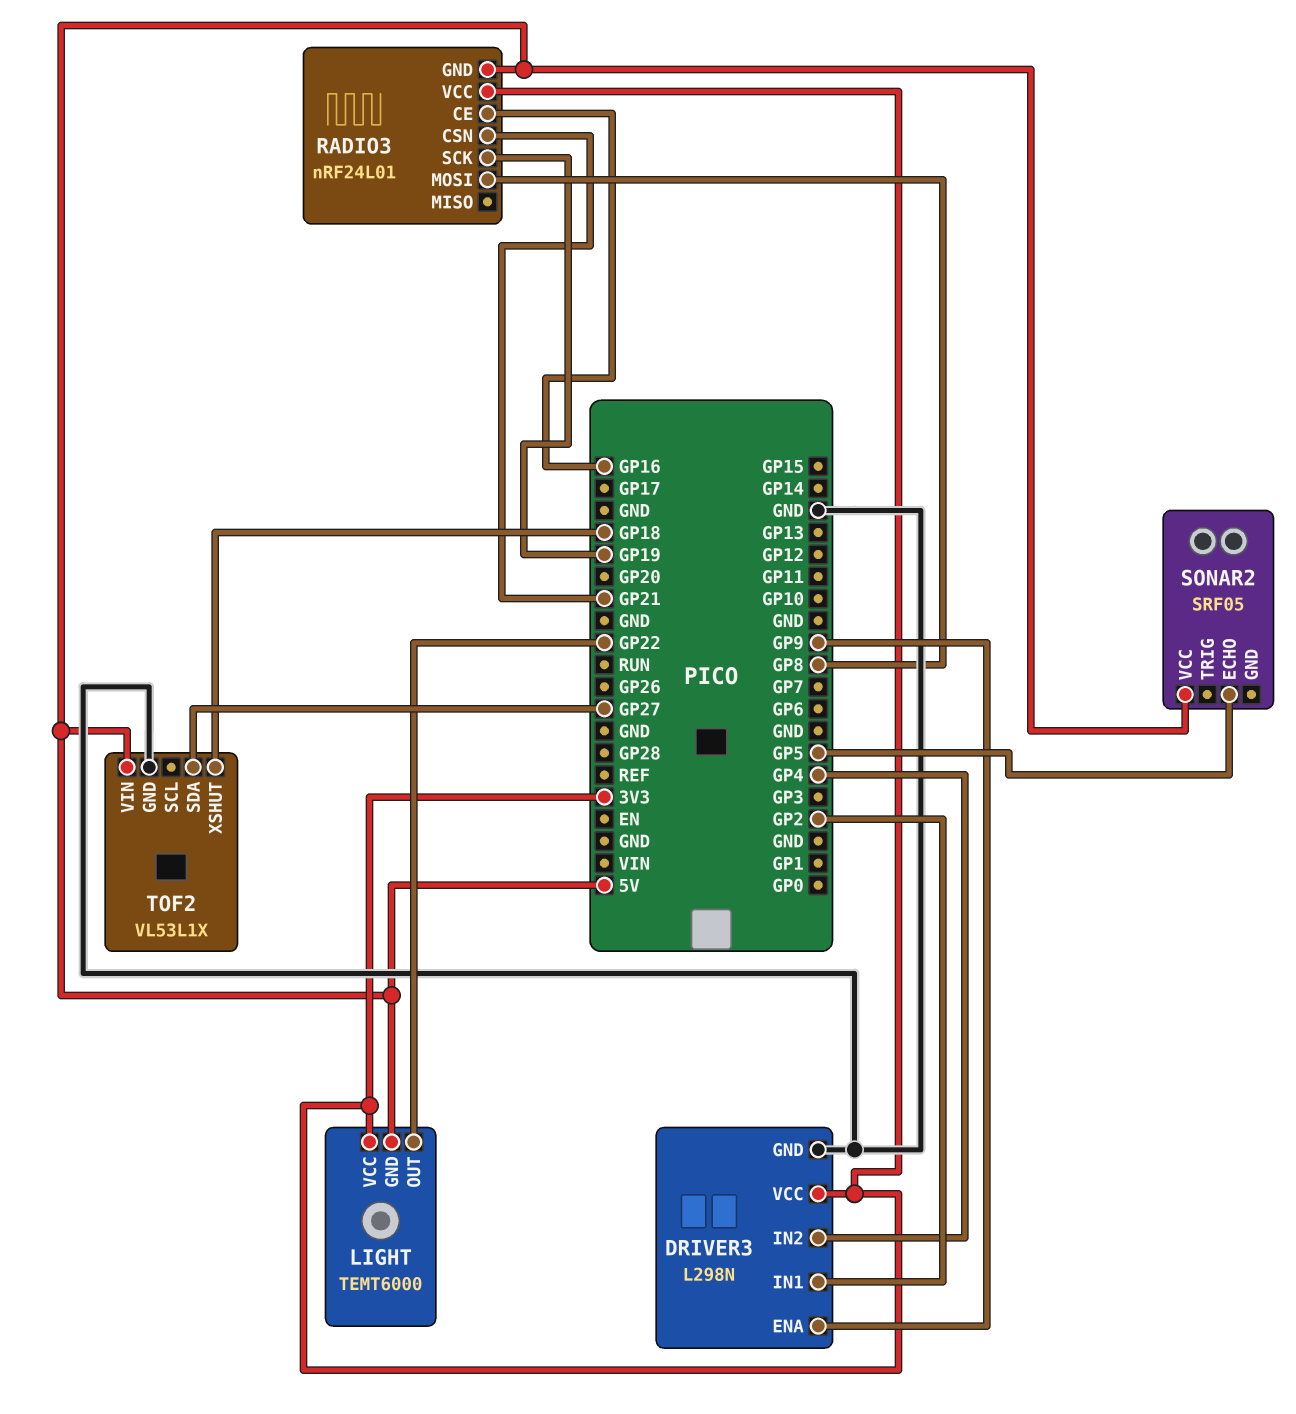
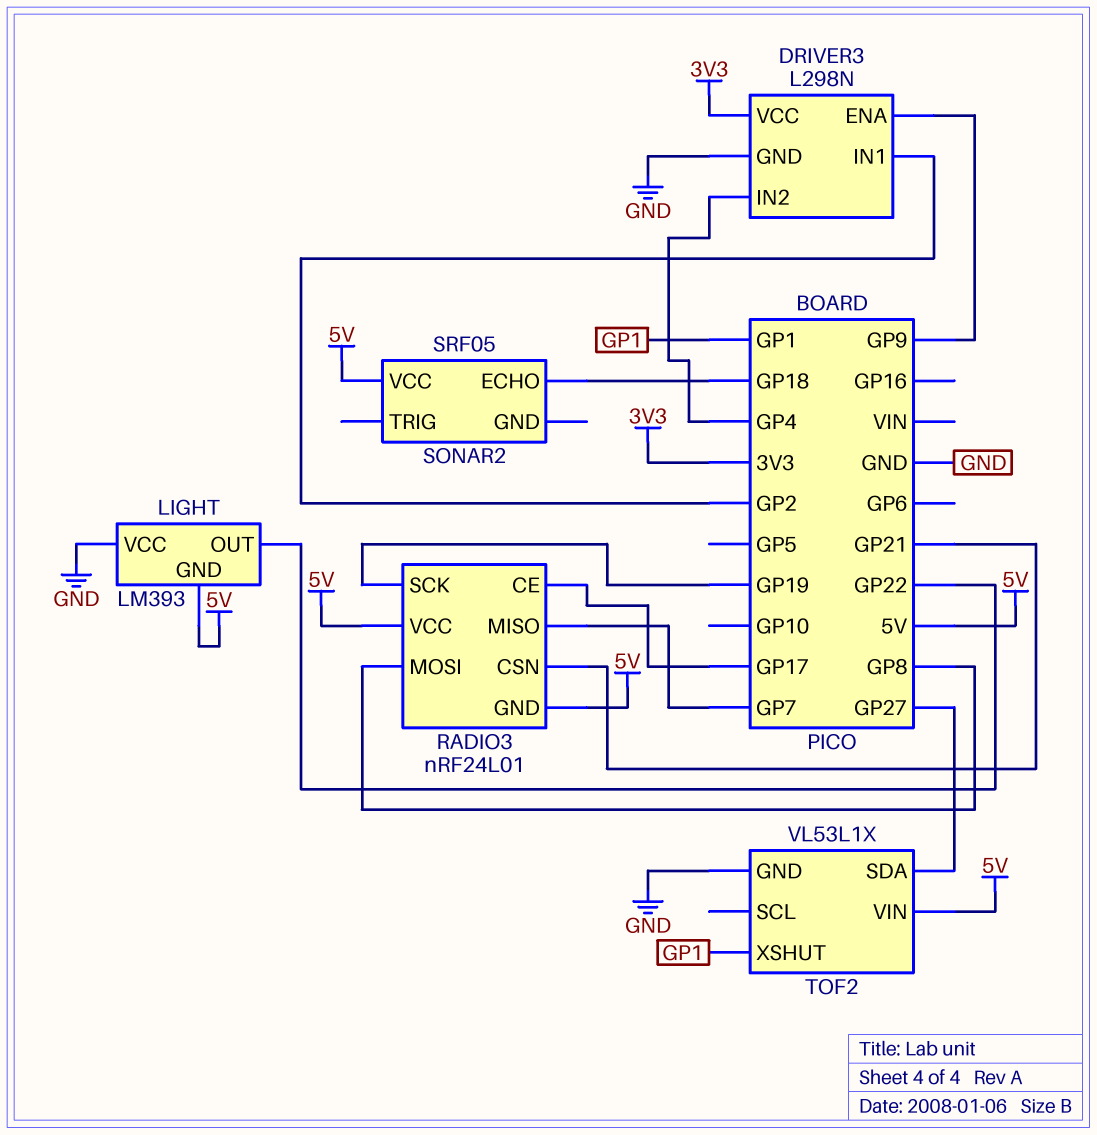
LIGHT: TEMT6000 -> LM393
LIGHT pin VCC: 3V3 -> GND
RADIO3 pin CE: GP16 -> GP17
RADIO3 pin MISO: none -> GP7
RADIO3 pin VCC: 3V3 -> 5V
SONAR2 pin ECHO: GP5 -> GP18
TOF2 pin XSHUT: GP18 -> GP1

